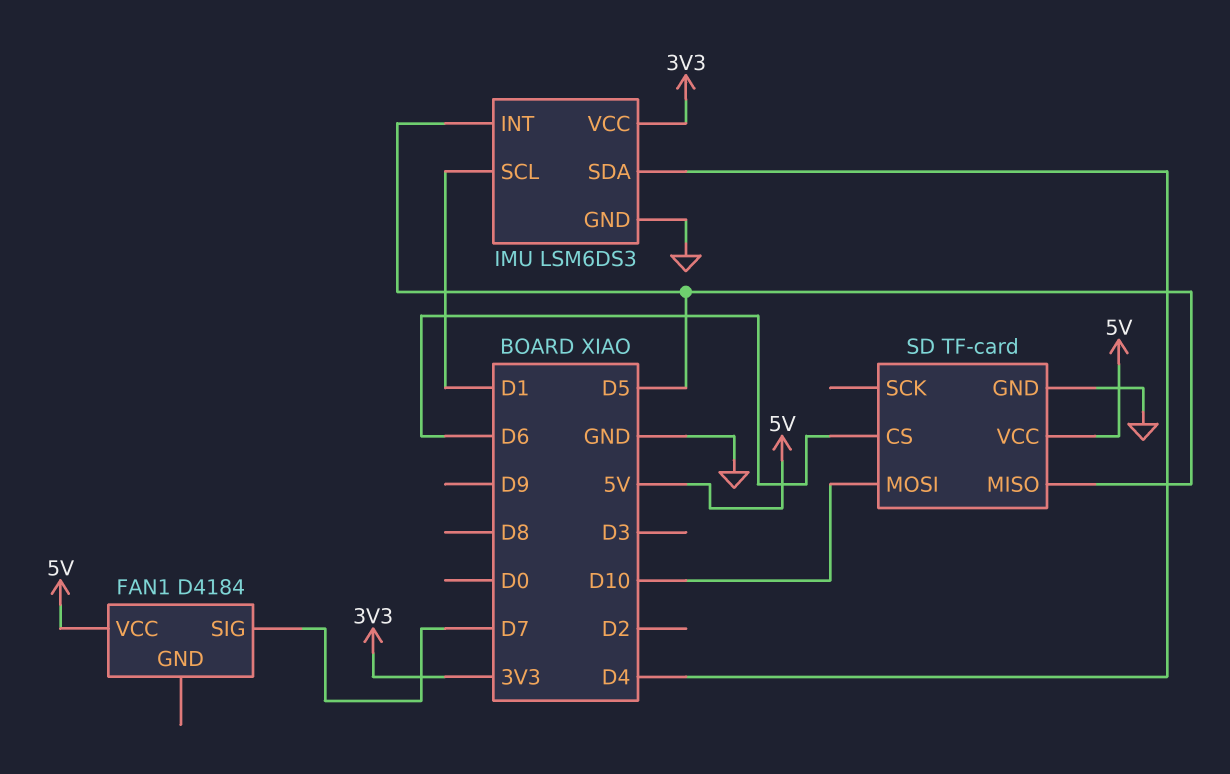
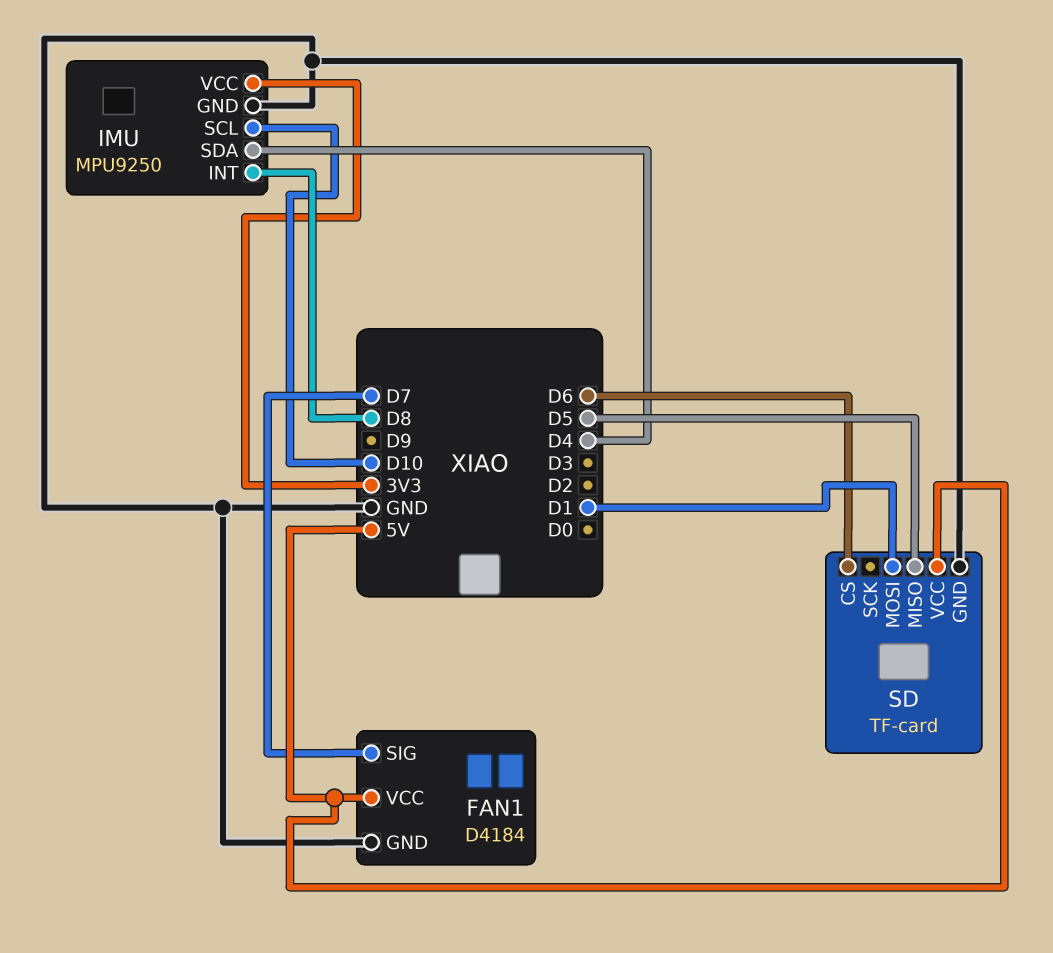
FAN1 pin GND: none -> GND
IMU: LSM6DS3 -> MPU9250
IMU pin INT: D5 -> D8
IMU pin SCL: D1 -> D10
SD pin MOSI: D10 -> D1

